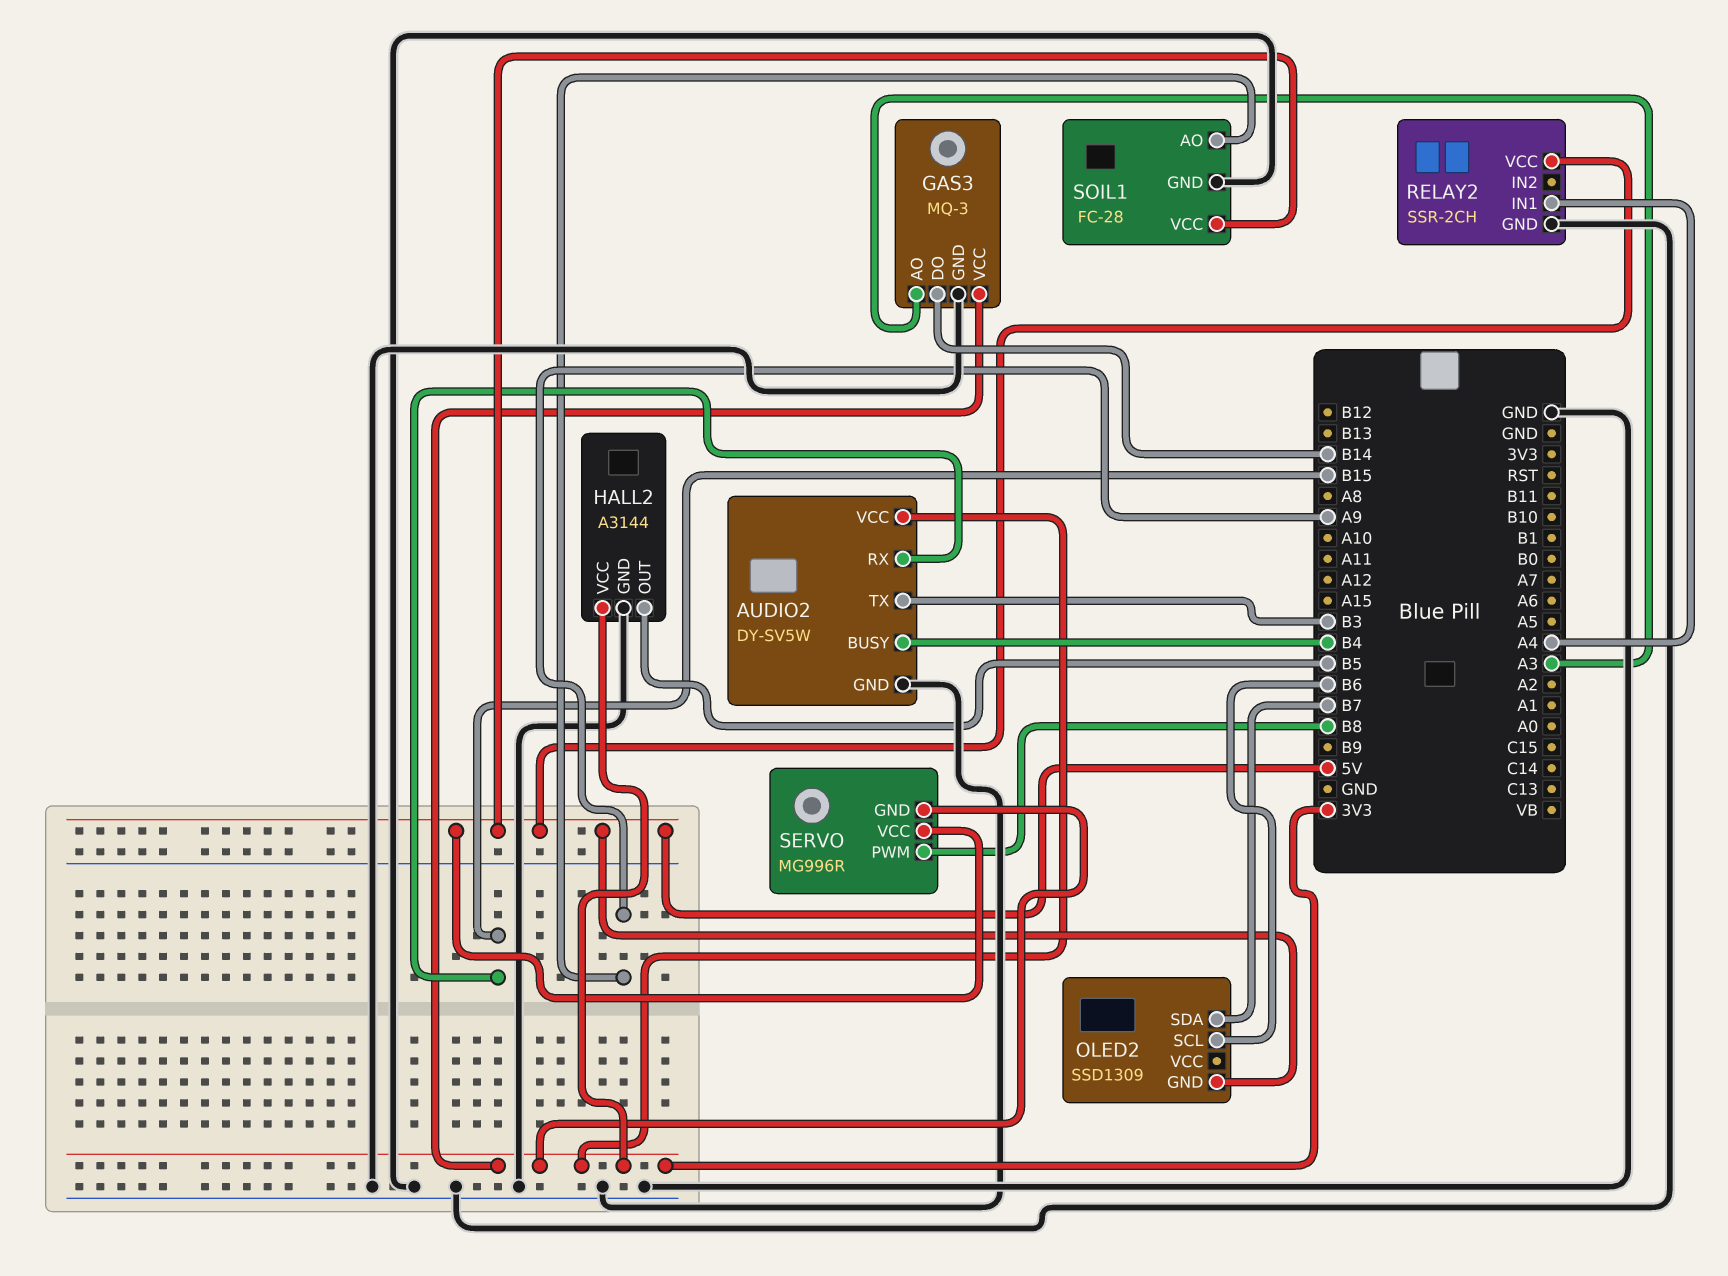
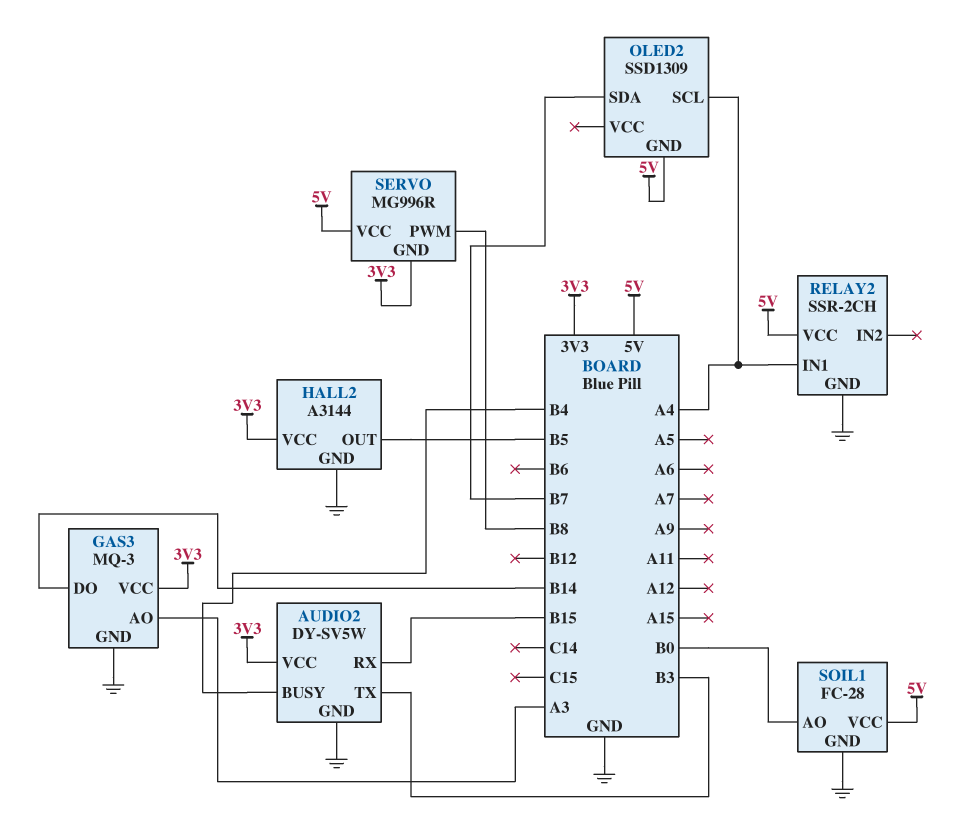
OLED2 pin SCL: B6 -> A4
SOIL1 pin AO: A9 -> B0

